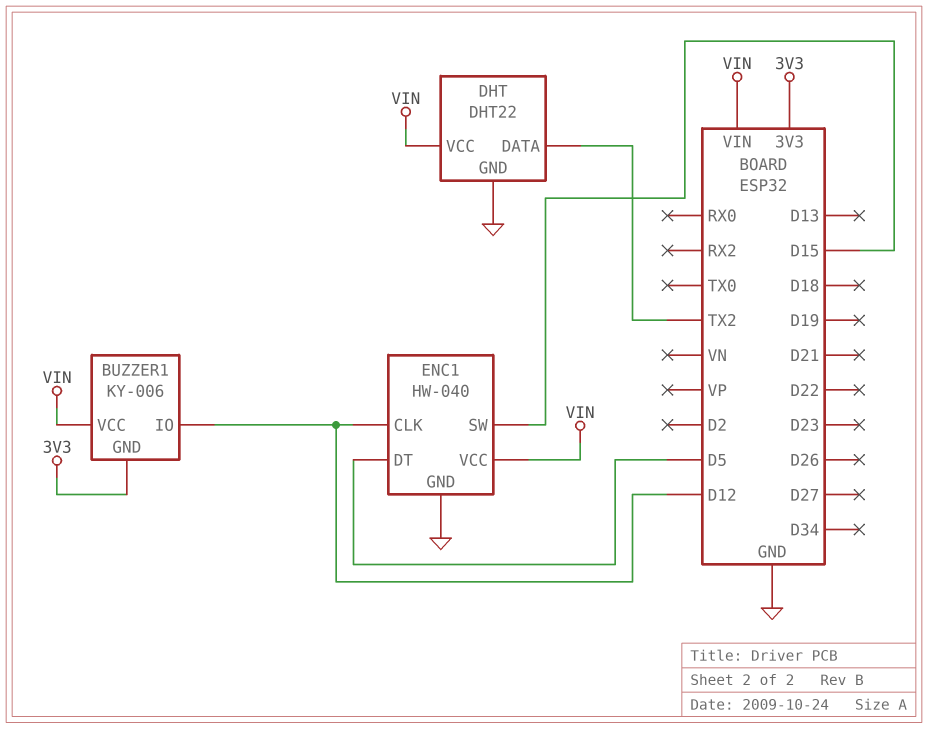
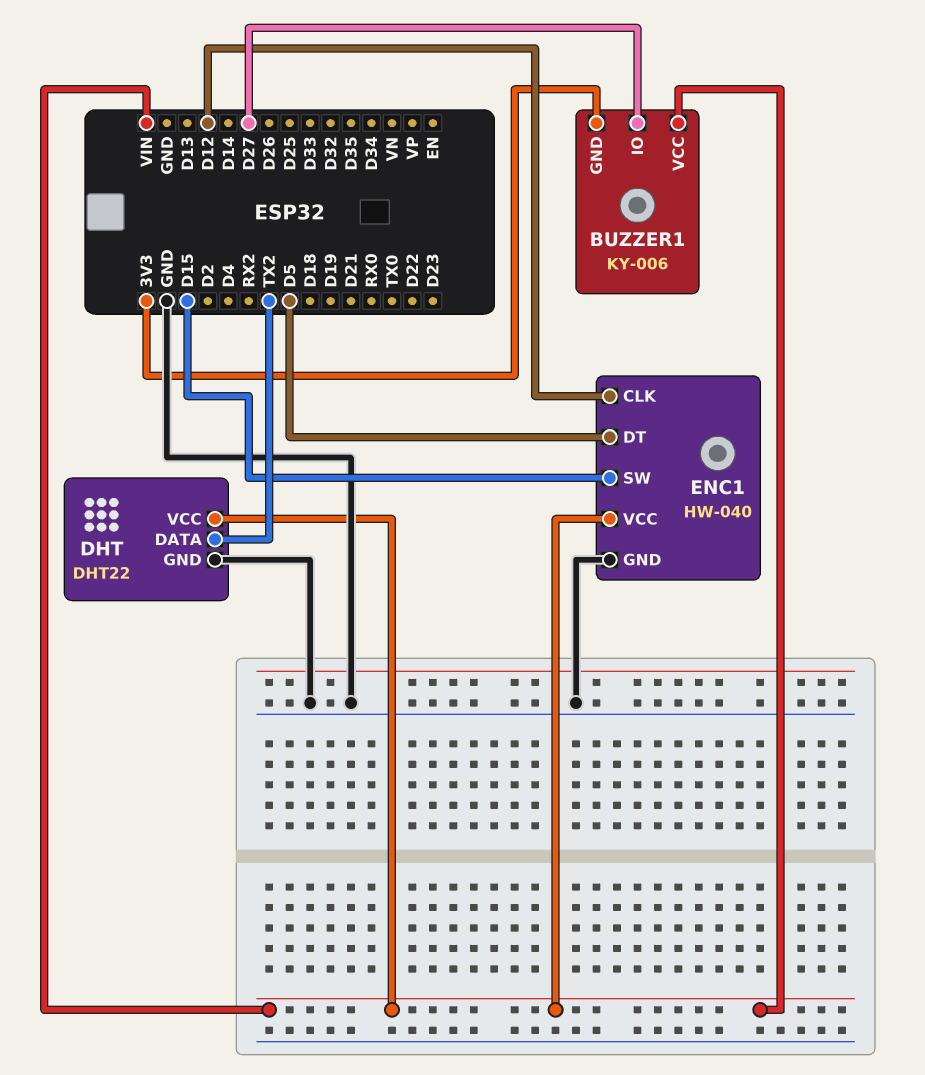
BUZZER1 pin IO: D12 -> D27

